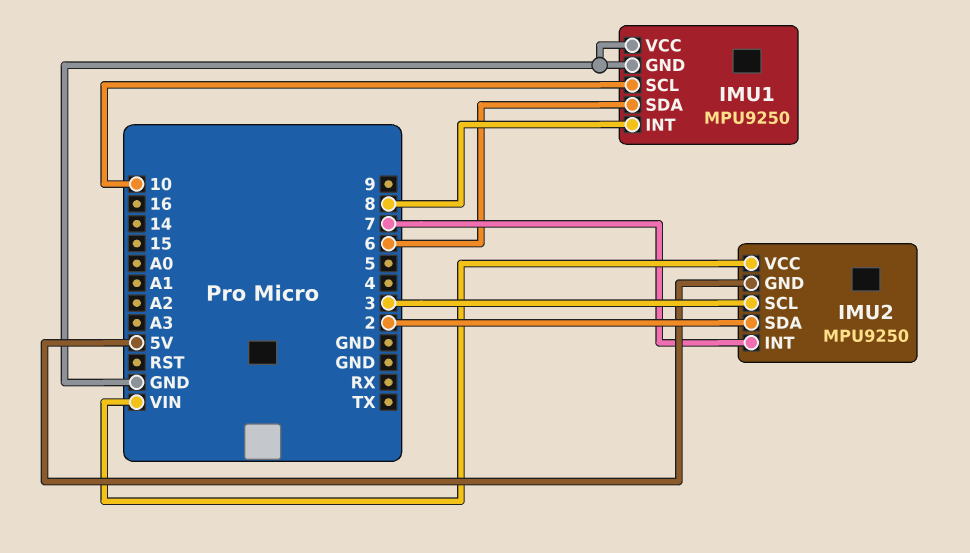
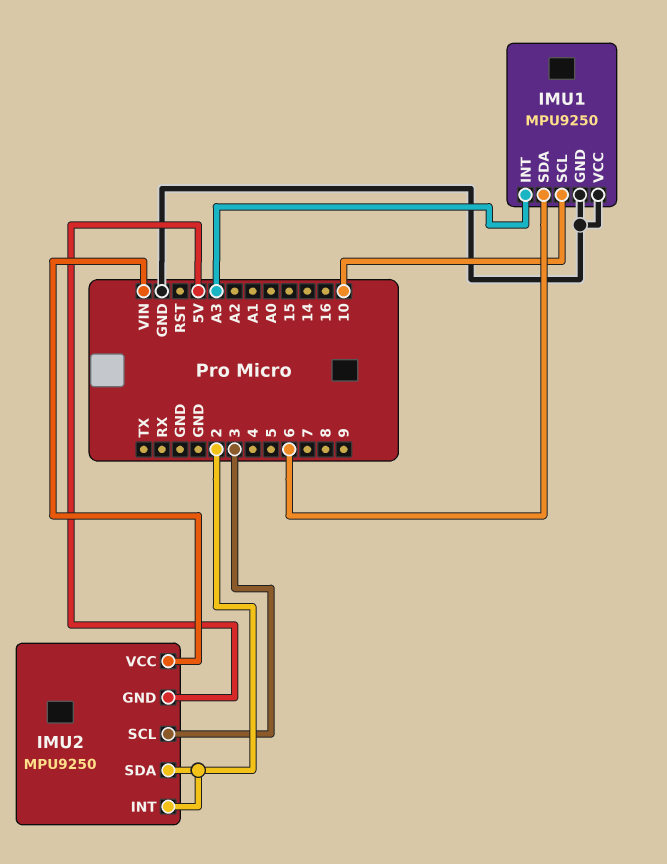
IMU1 pin INT: 8 -> A3
IMU2 pin INT: 7 -> 2

